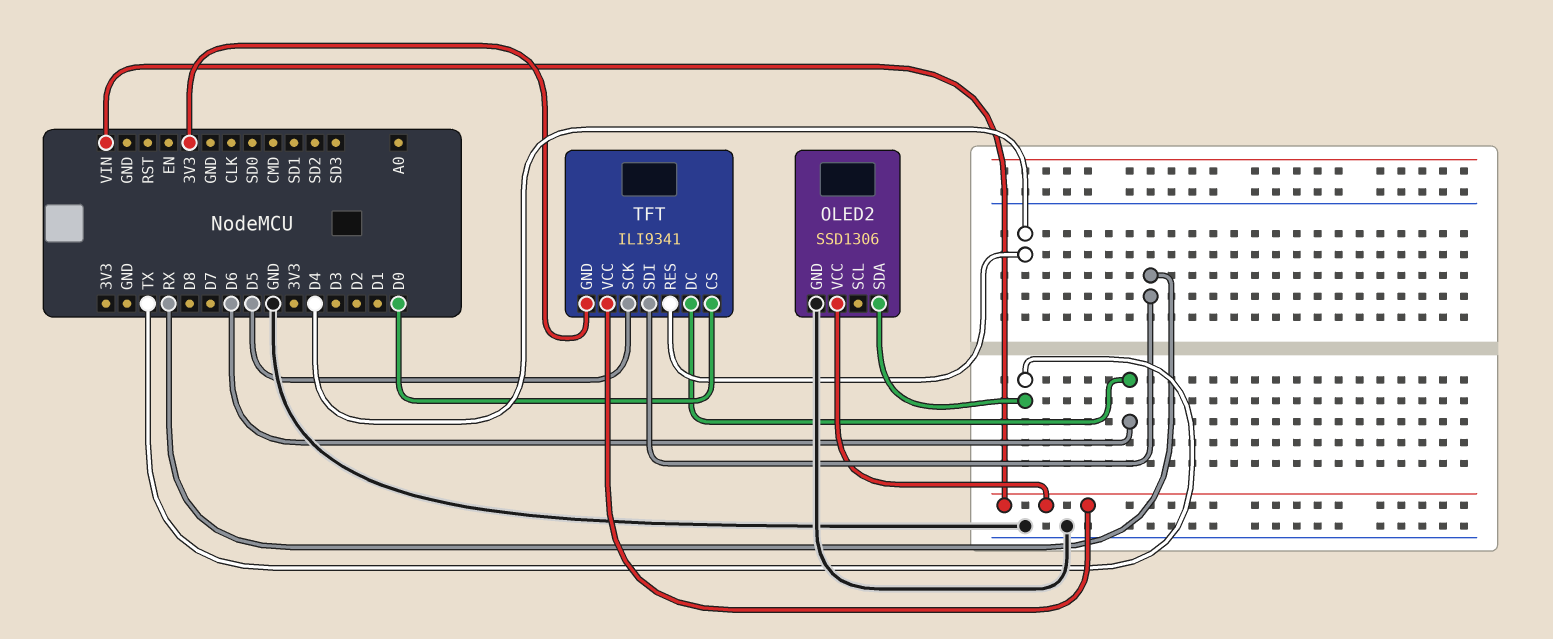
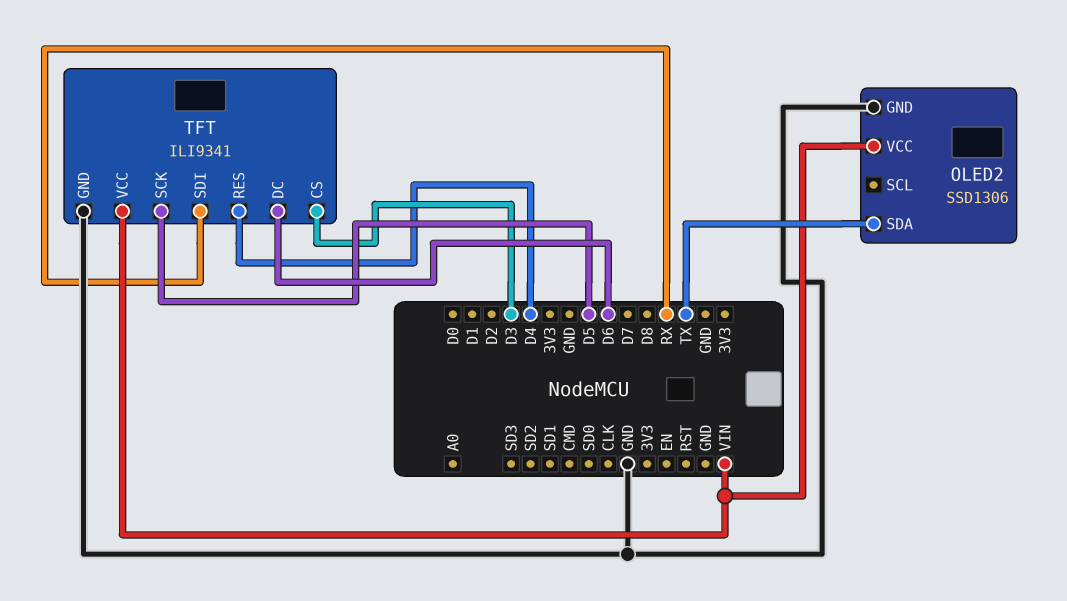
TFT pin CS: D0 -> D3
TFT pin GND: 3V3 -> GND

